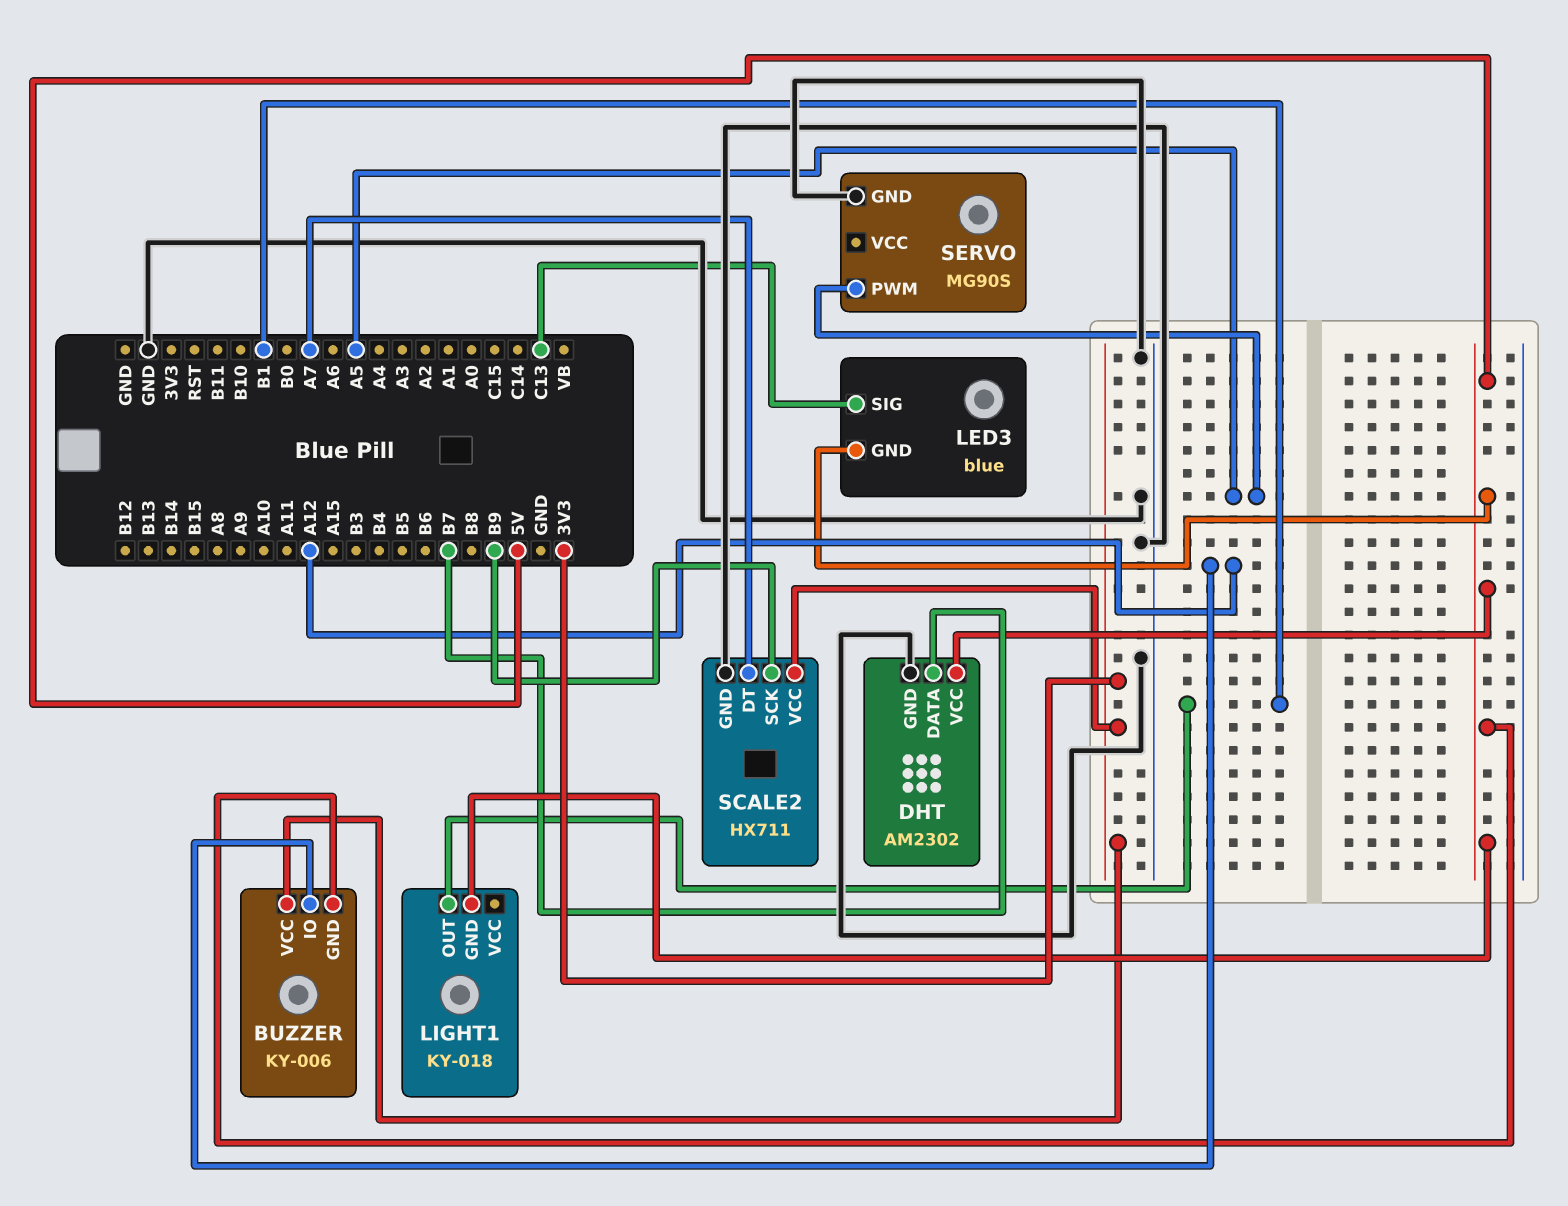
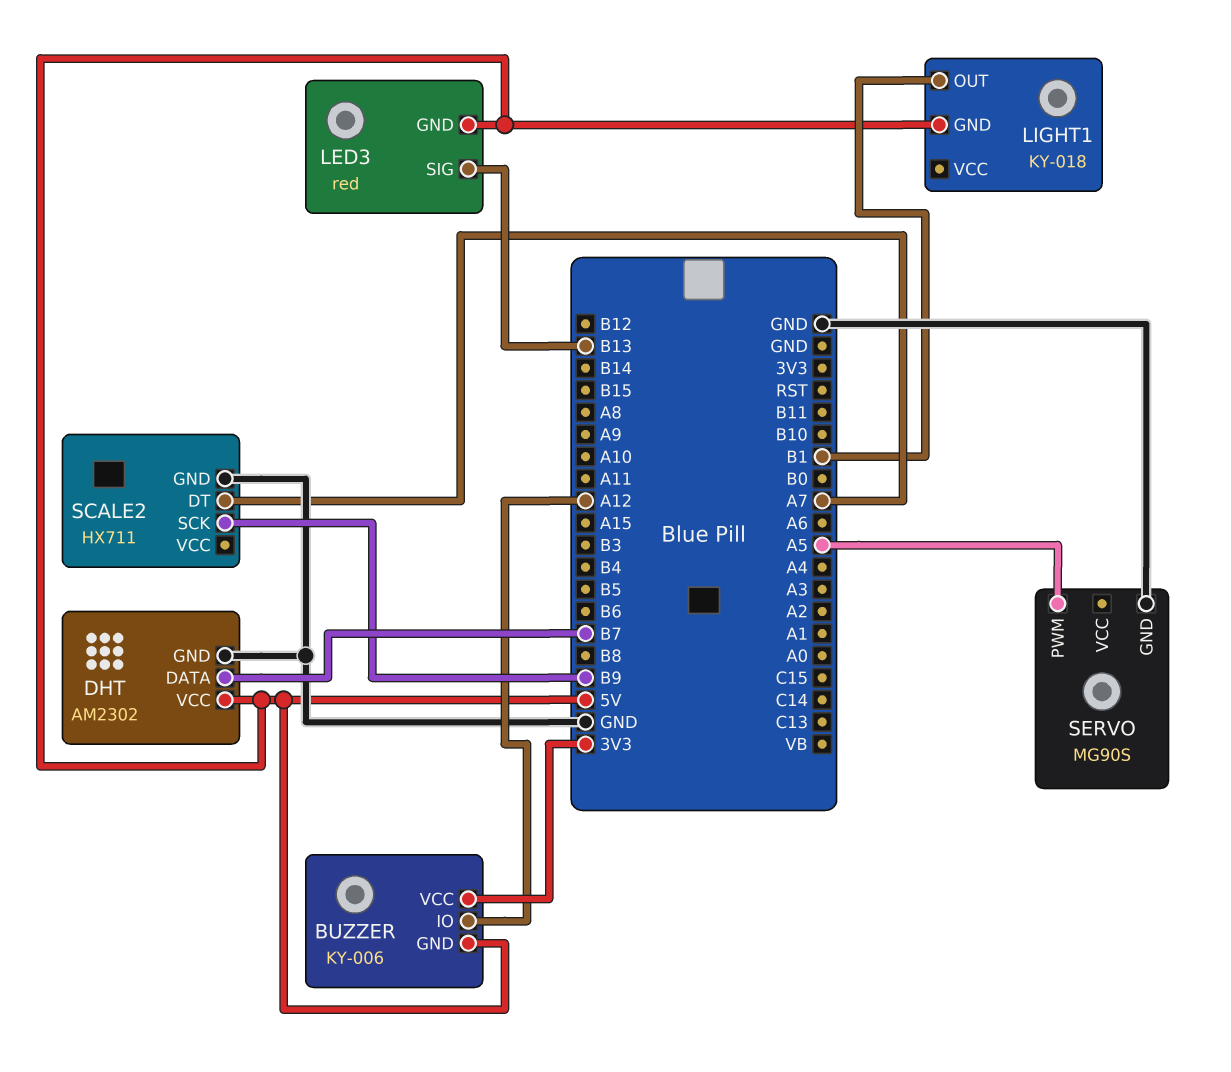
LED3: blue -> red
LED3 pin SIG: C13 -> B13
SCALE2 pin VCC: 3V3 -> none

